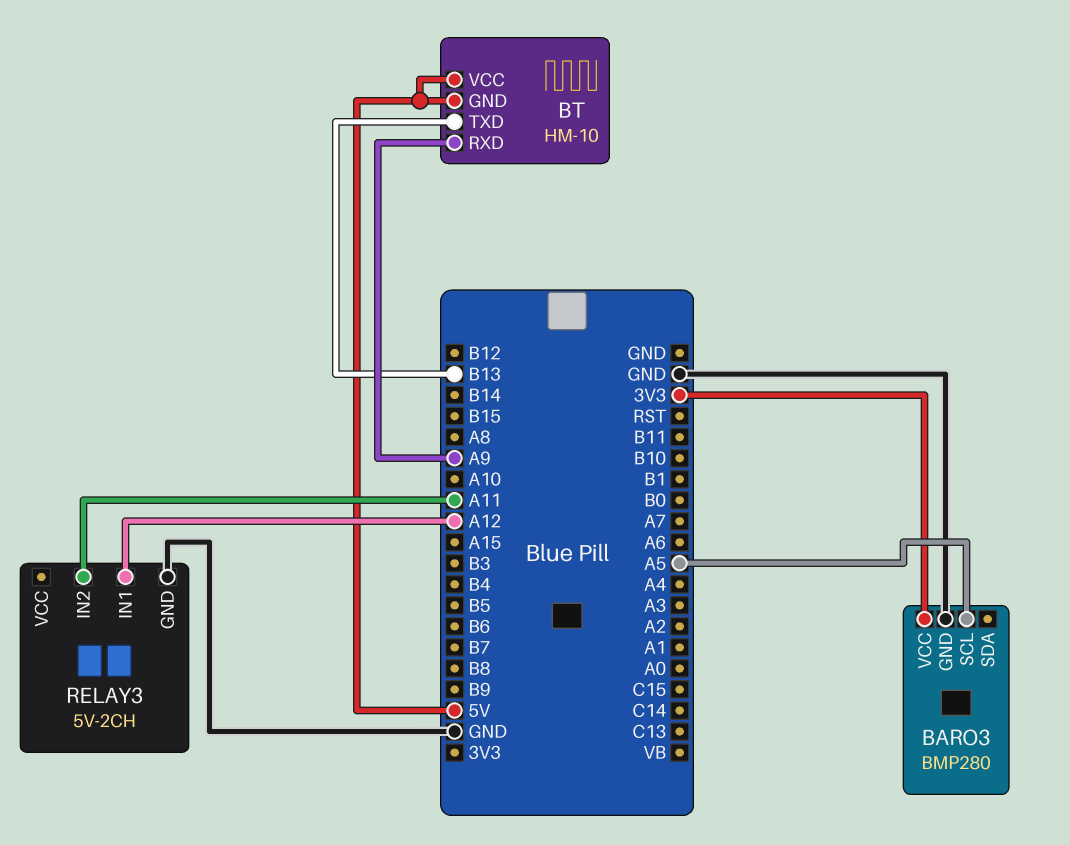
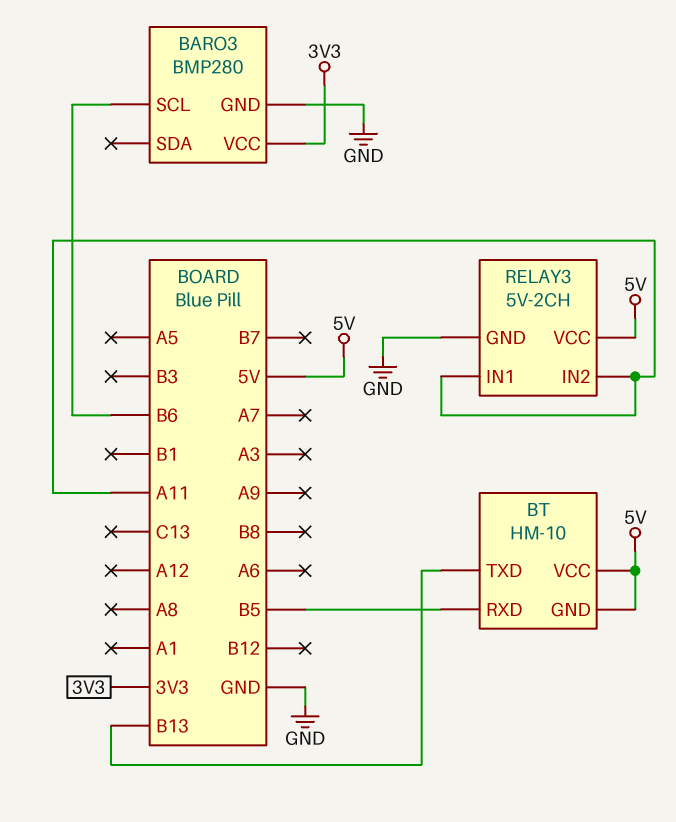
BARO3 pin SCL: A5 -> B6
BT pin RXD: A9 -> B5
RELAY3 pin IN1: A12 -> A11
RELAY3 pin VCC: none -> 5V

